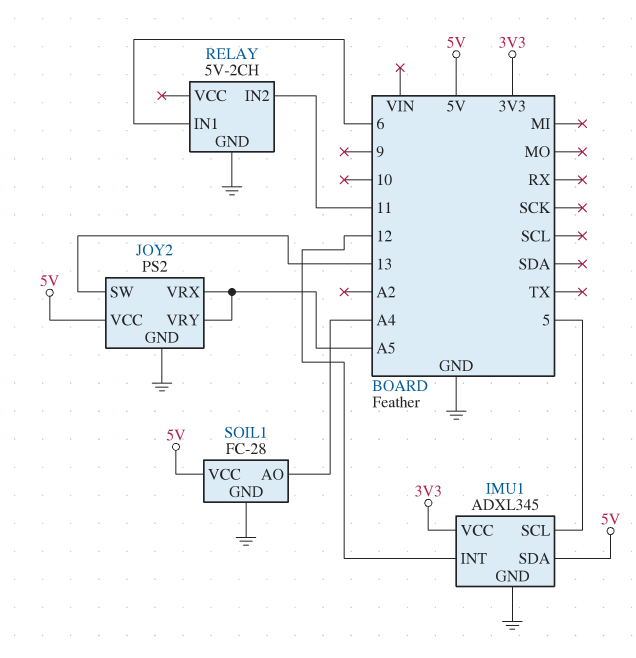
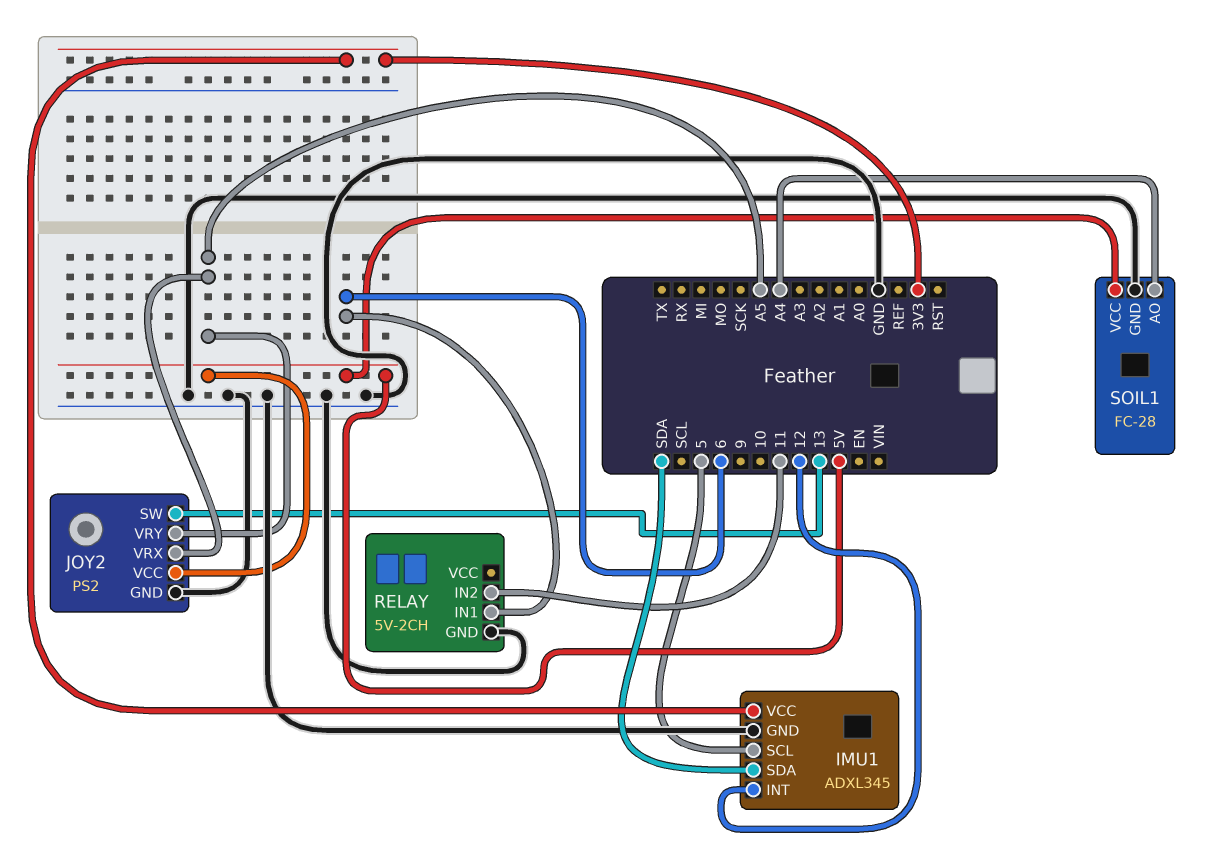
IMU1 pin SDA: 5V -> SDA

